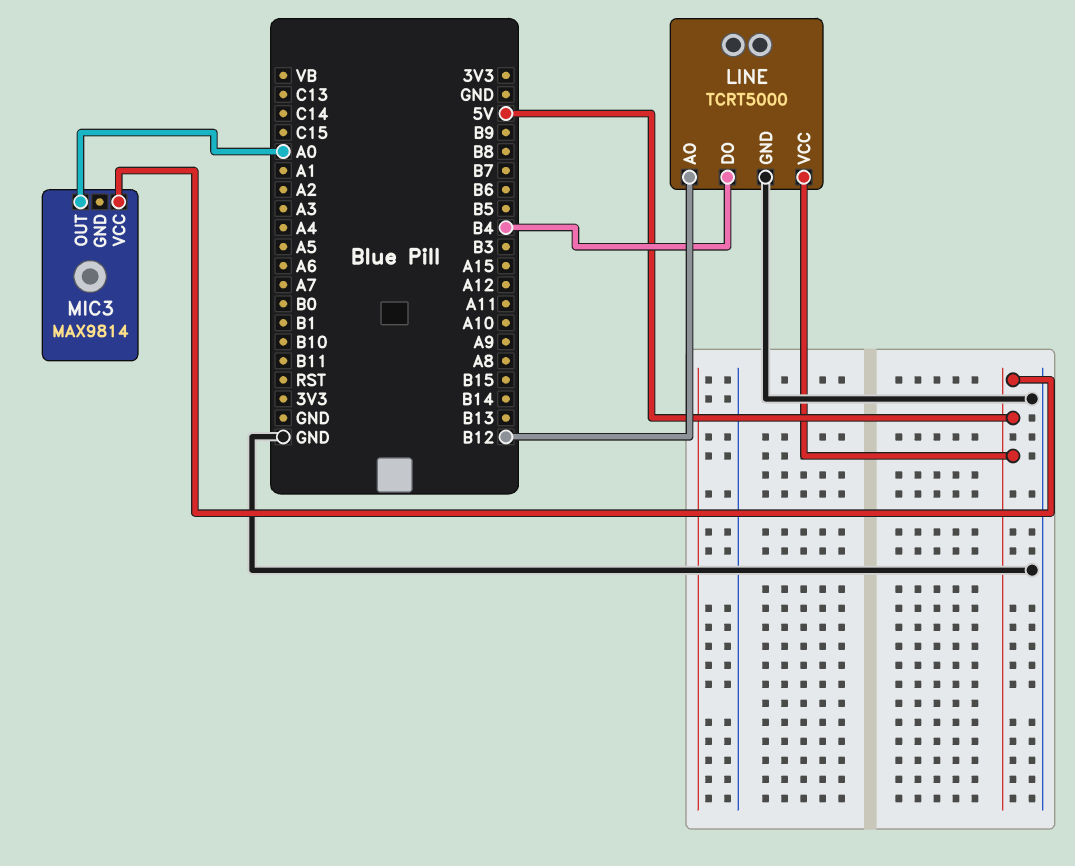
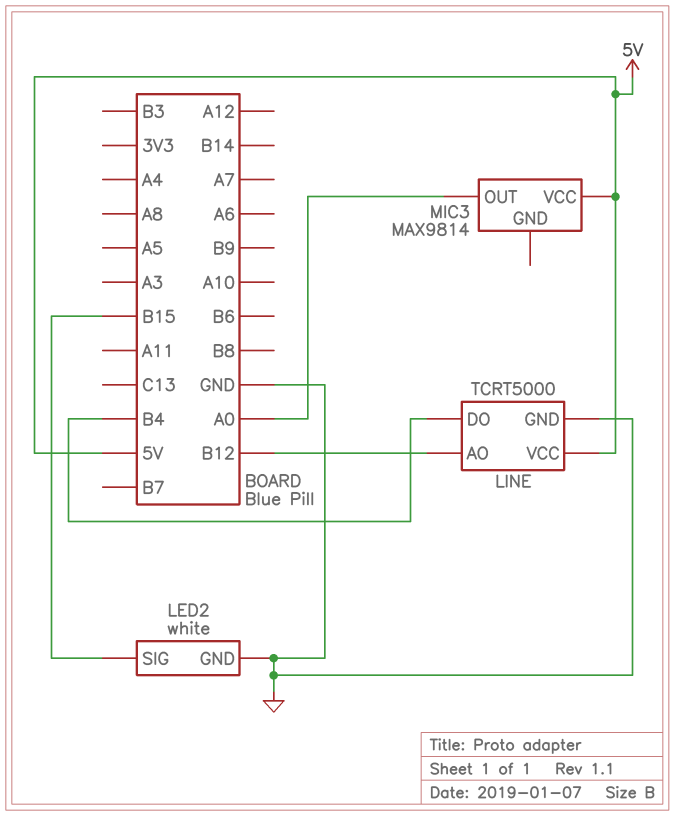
LED2: none -> white
LED2 pin GND: none -> GND
LED2 pin SIG: none -> B15

